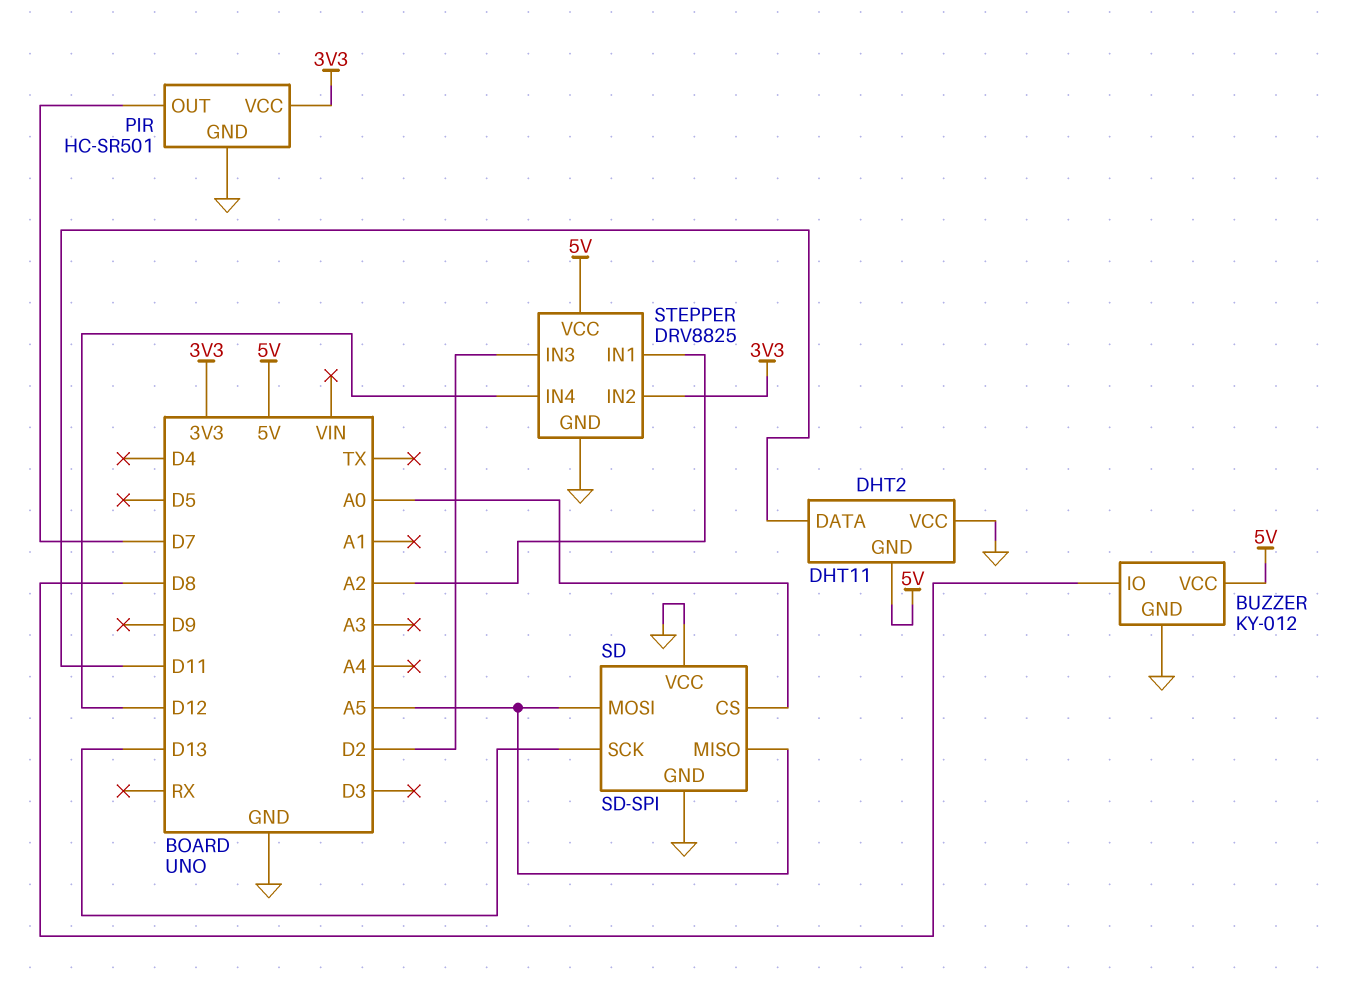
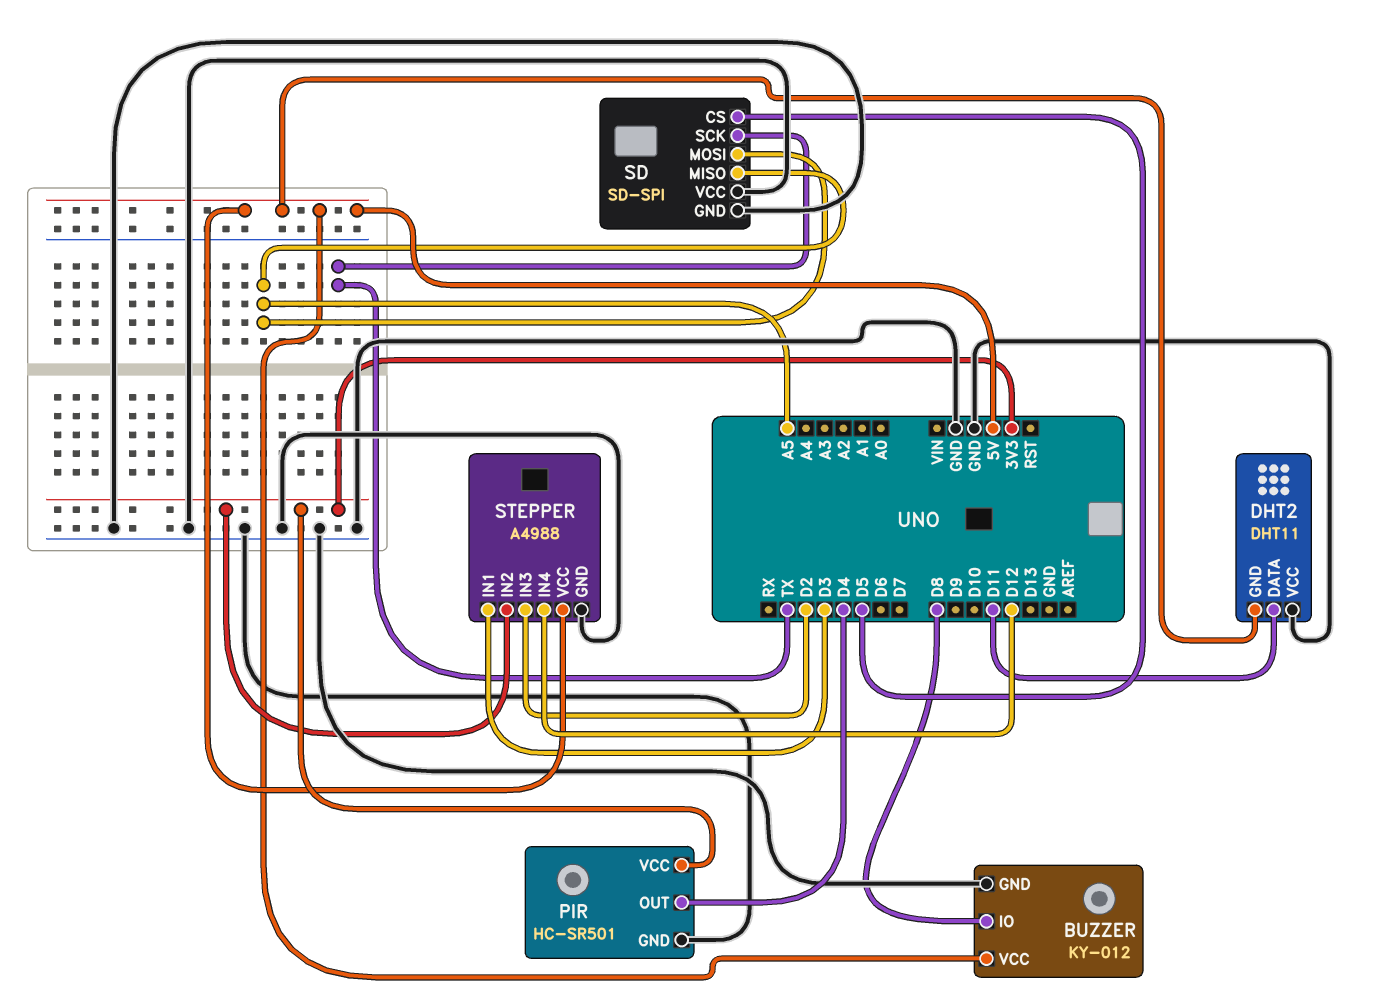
PIR pin OUT: D7 -> D4
SD pin CS: A0 -> D5
SD pin SCK: D13 -> TX
STEPPER: DRV8825 -> A4988
STEPPER pin IN1: A2 -> D3

